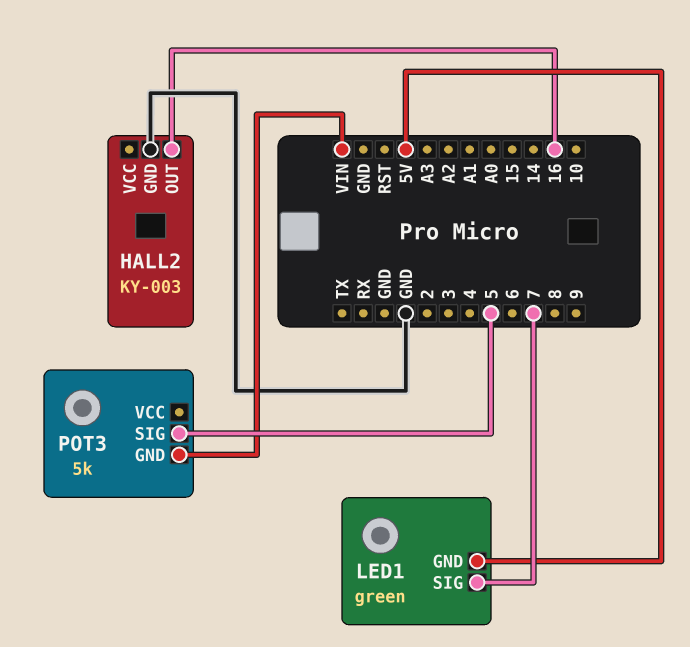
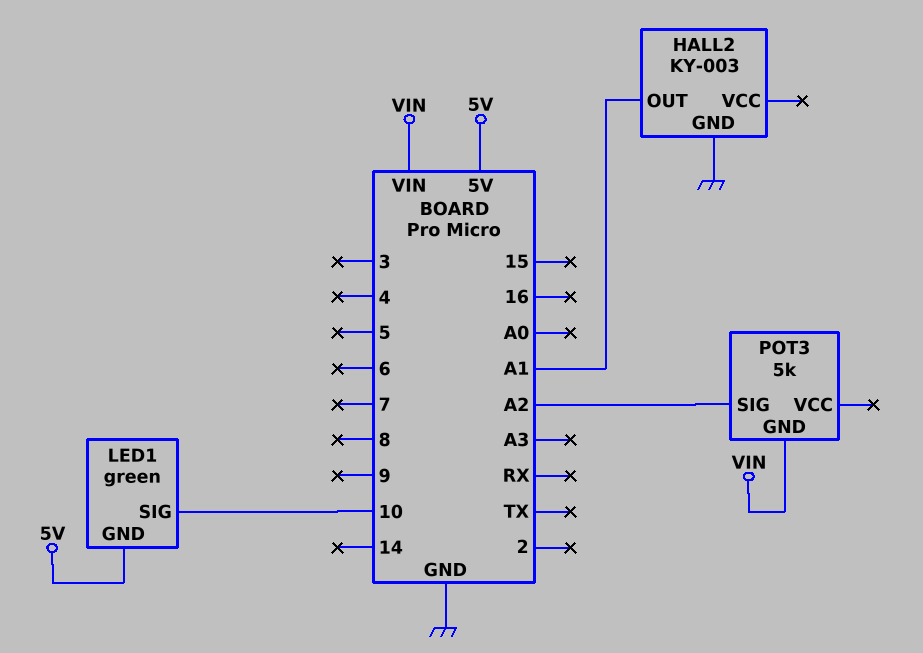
HALL2 pin OUT: 16 -> A1
LED1 pin SIG: 7 -> 10
POT3 pin SIG: 5 -> A2

